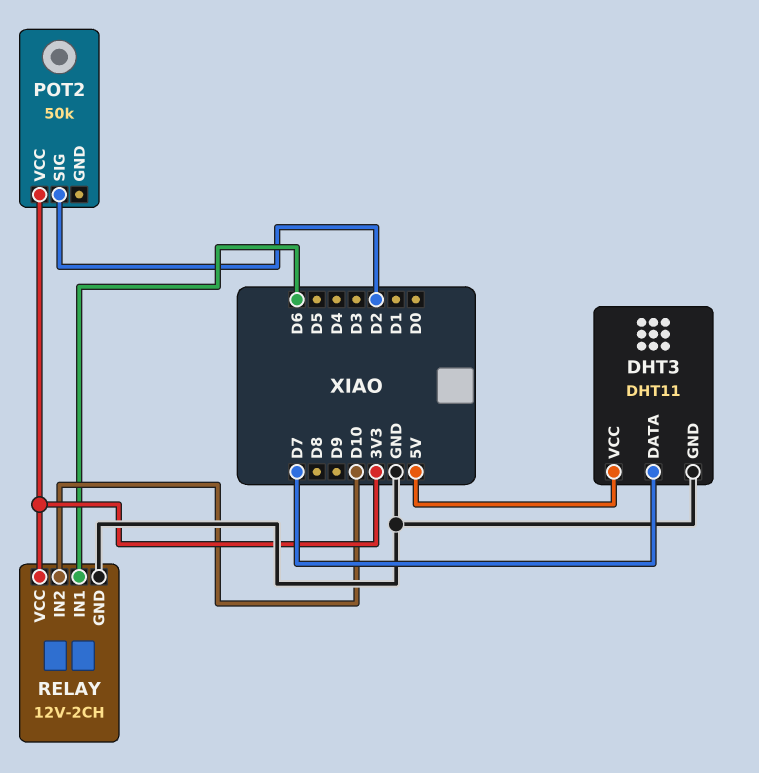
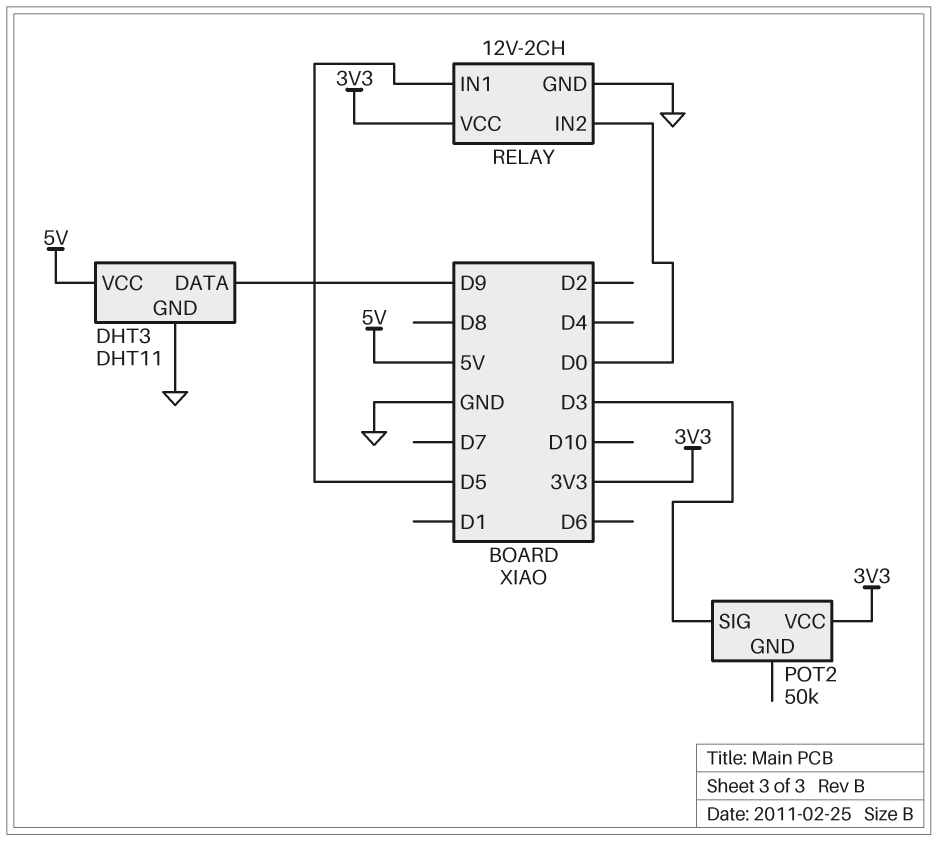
DHT3 pin DATA: D7 -> D9
POT2 pin SIG: D2 -> D3
RELAY pin IN1: D6 -> D5
RELAY pin IN2: D10 -> D0

